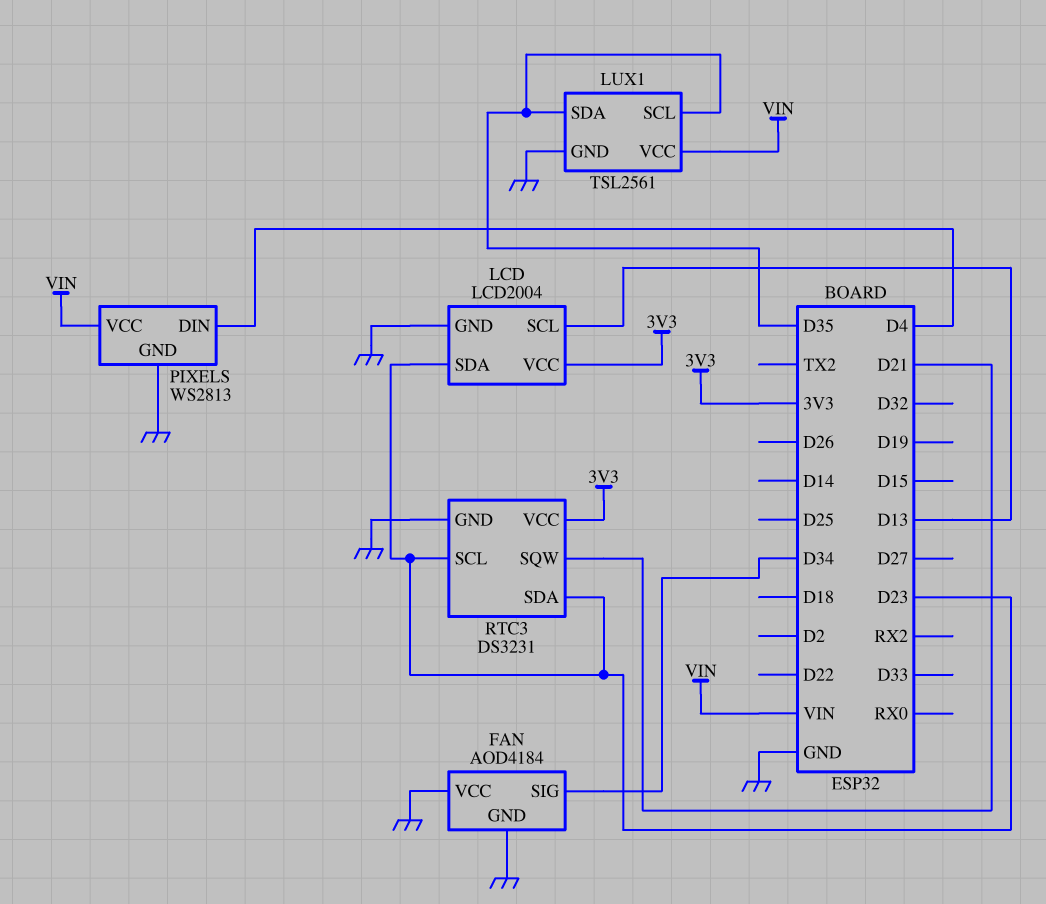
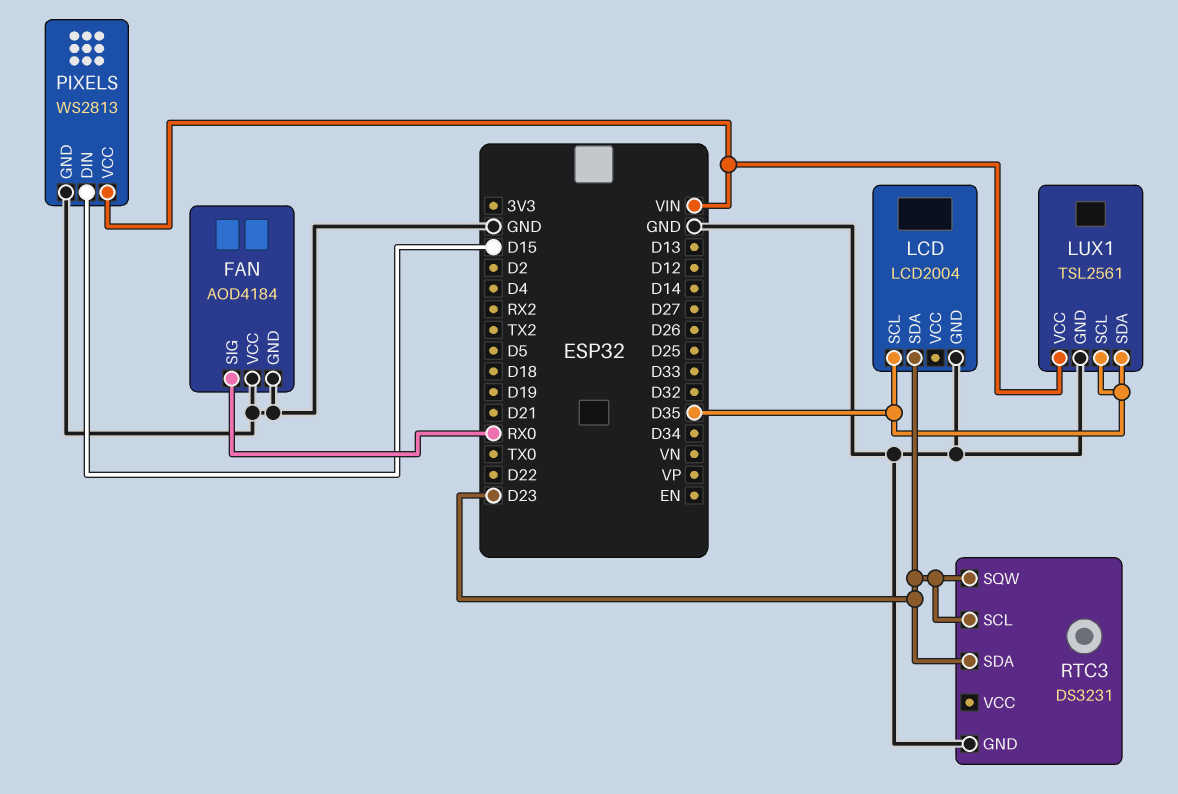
FAN pin SIG: D34 -> RX0
LCD pin SCL: D13 -> D35
LCD pin VCC: 3V3 -> none
PIXELS pin DIN: D4 -> D15
RTC3 pin SQW: D21 -> D23
RTC3 pin VCC: 3V3 -> none

